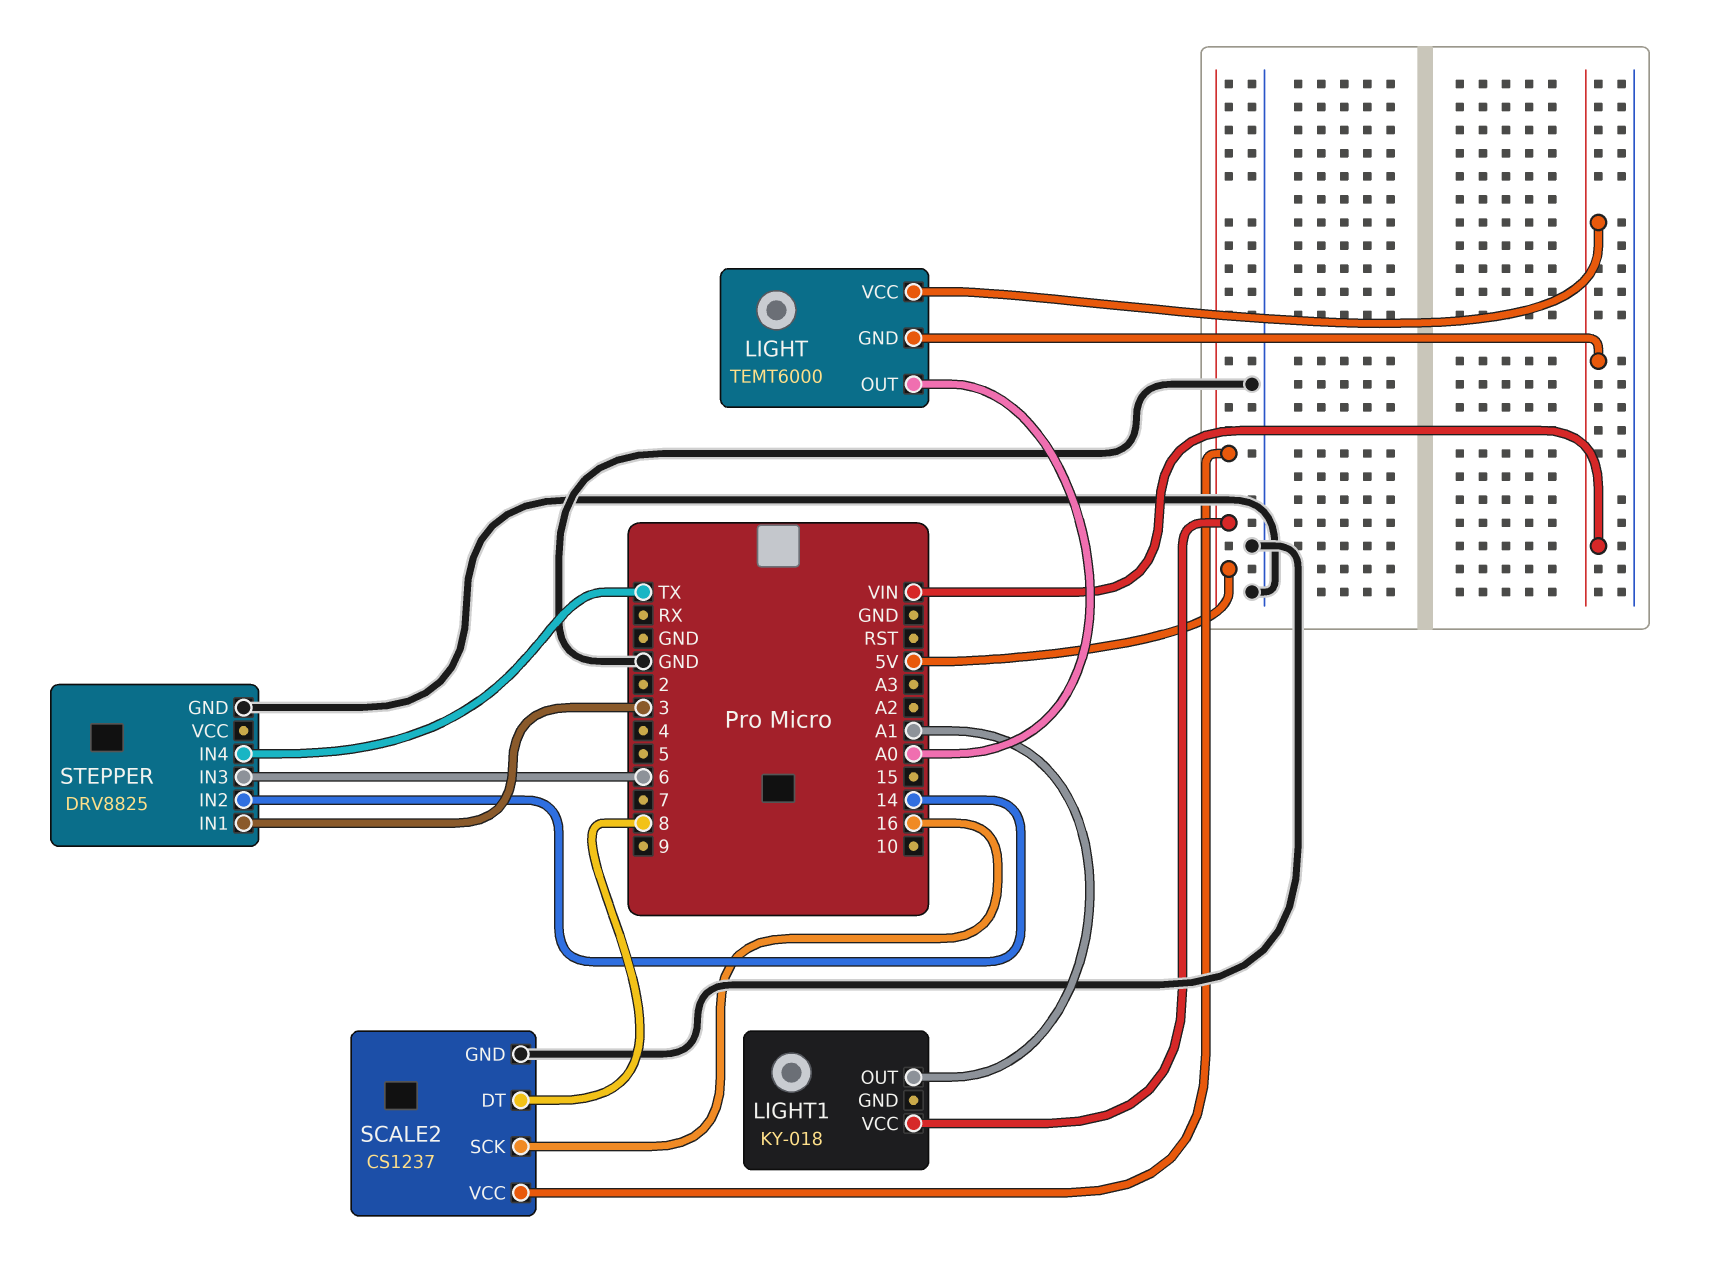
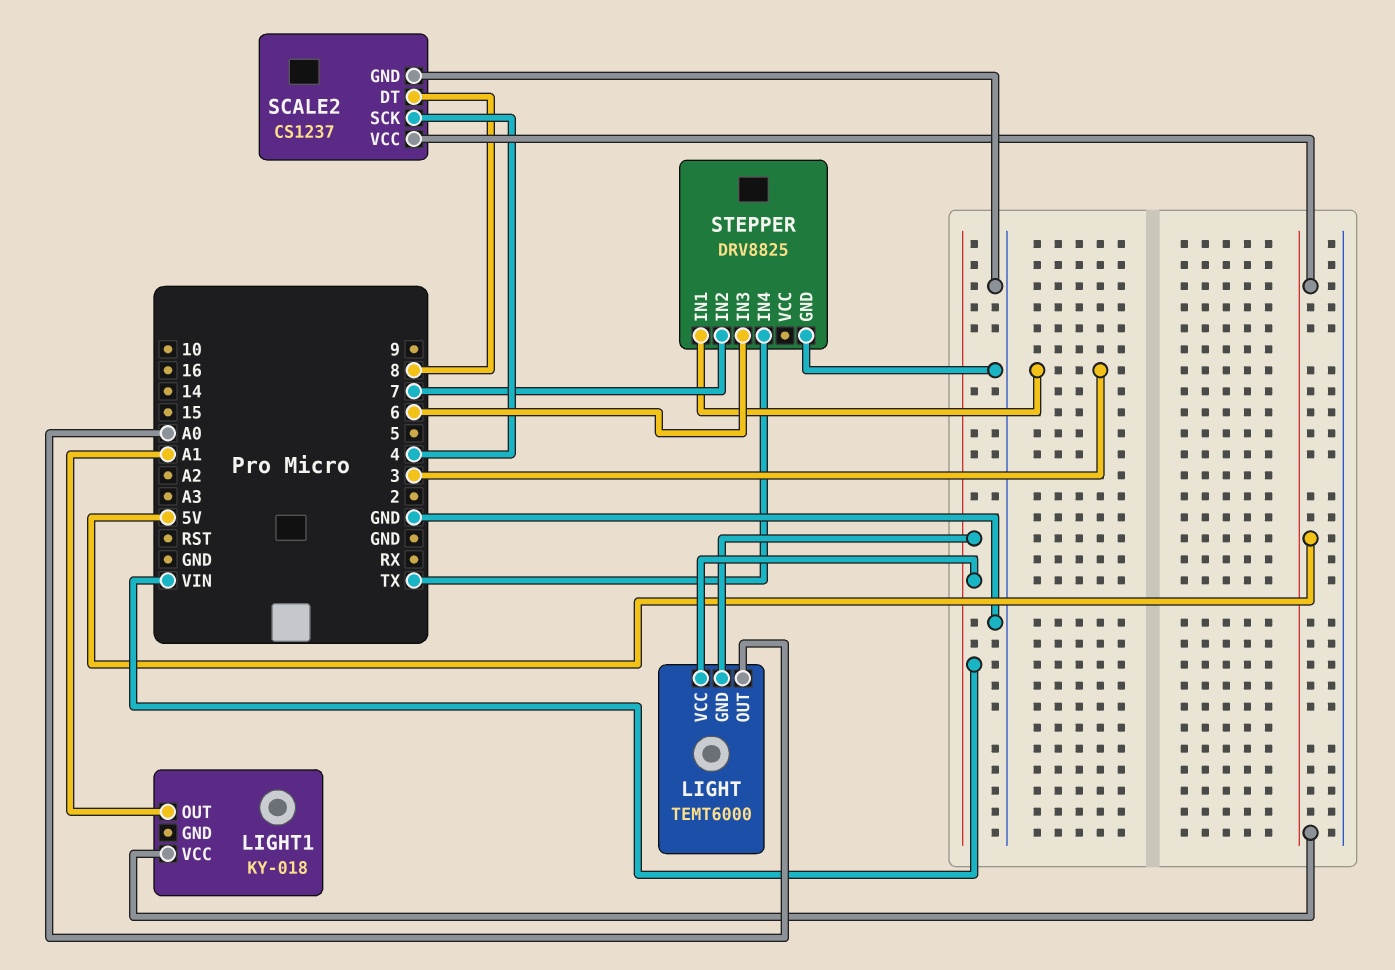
SCALE2 pin SCK: 16 -> 4
STEPPER pin IN2: 14 -> 7

